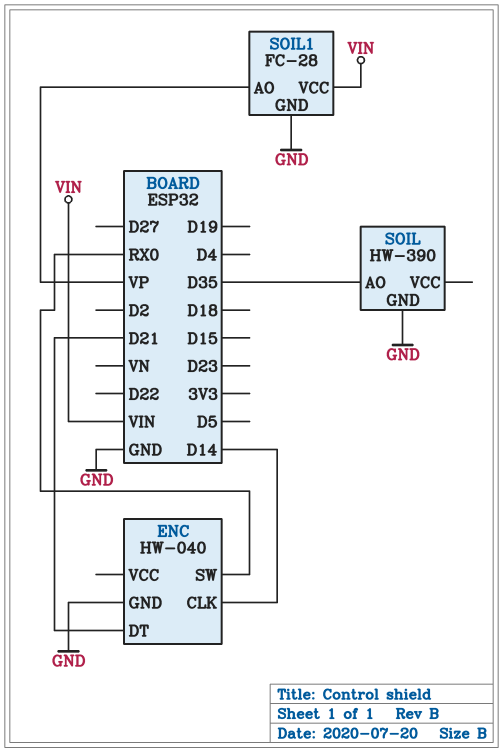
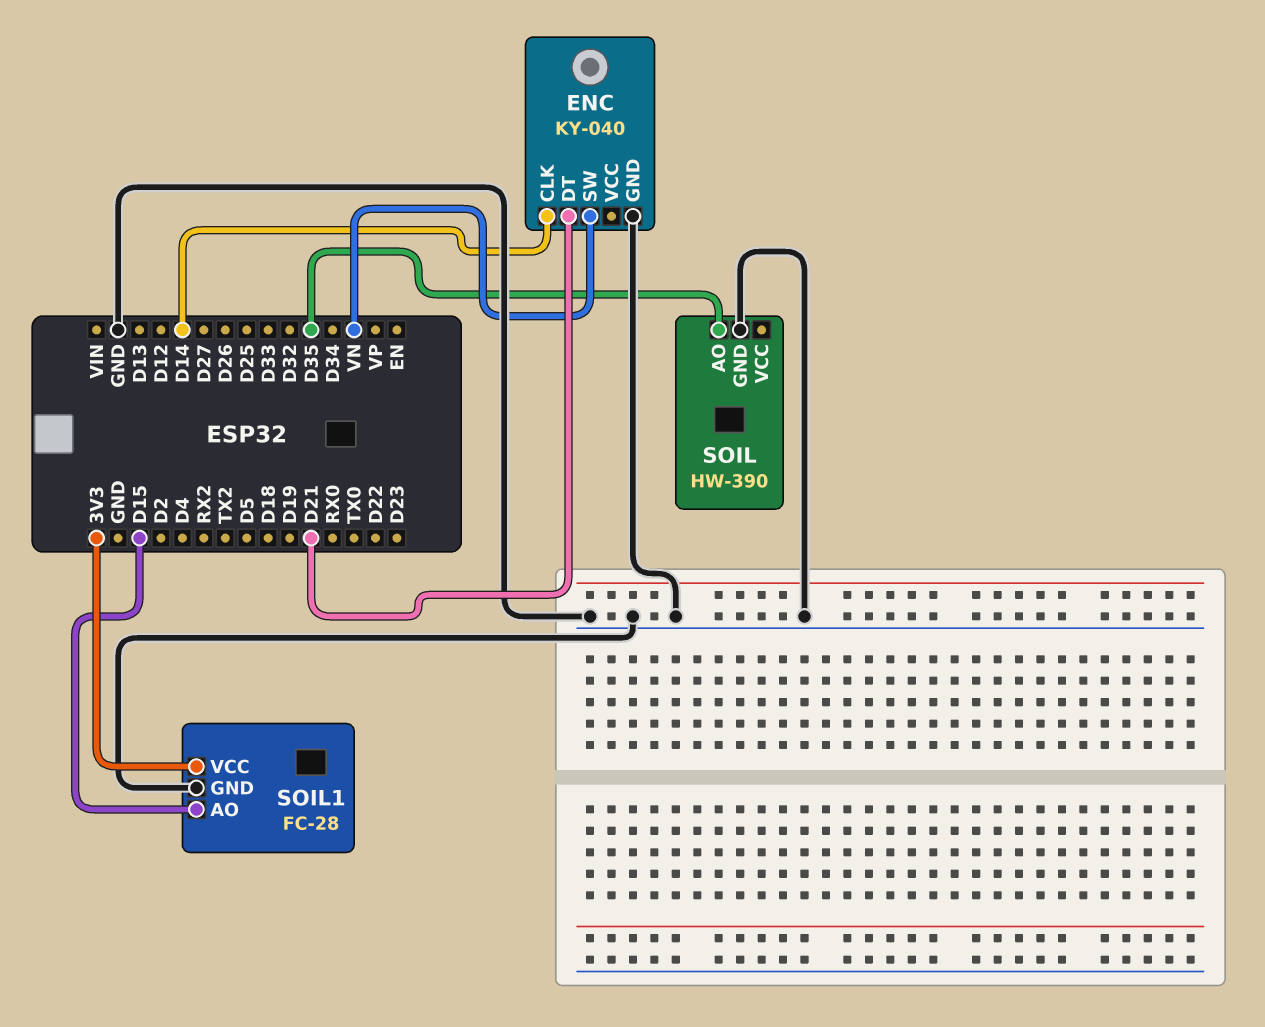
ENC: HW-040 -> KY-040
ENC pin SW: RX0 -> VN
SOIL1 pin AO: VP -> D15
SOIL1 pin VCC: VIN -> 3V3

